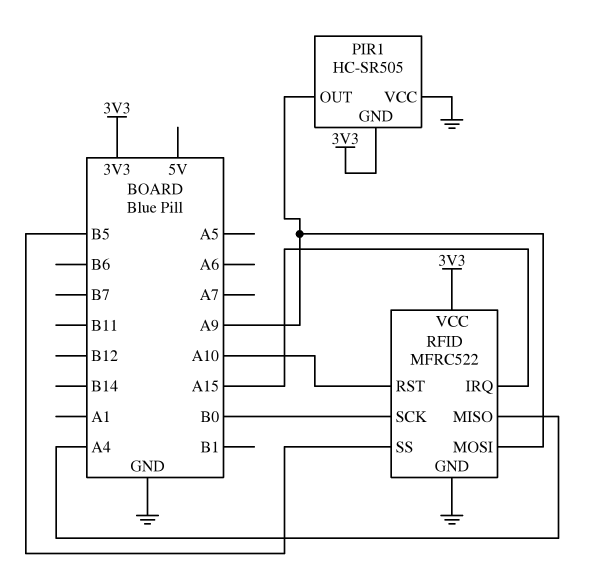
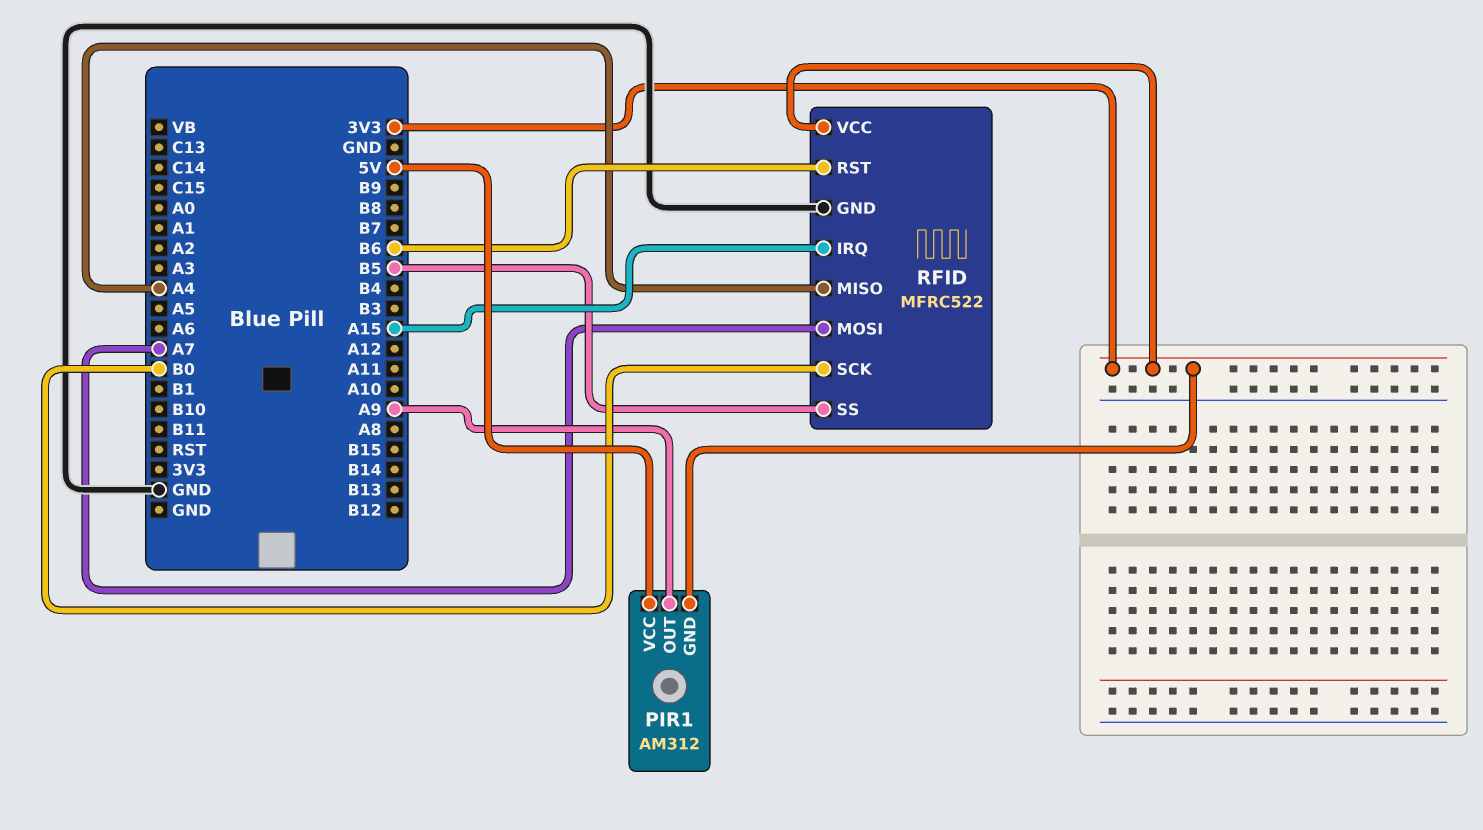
PIR1: HC-SR505 -> AM312
PIR1 pin VCC: GND -> 5V
RFID pin MOSI: A9 -> A7
RFID pin RST: A10 -> B6

